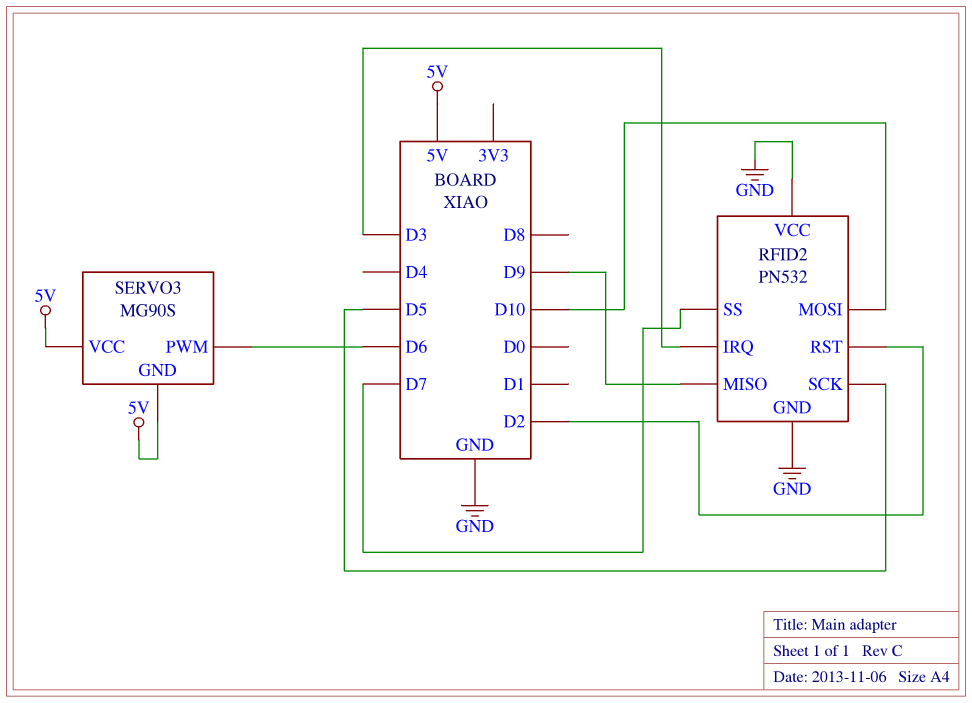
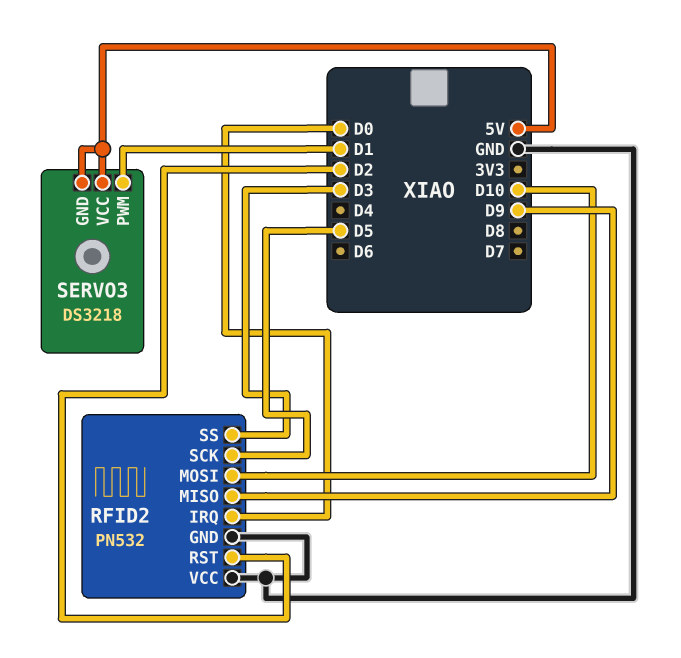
RFID2 pin IRQ: D3 -> D0
RFID2 pin SS: D7 -> D3
SERVO3: MG90S -> DS3218
SERVO3 pin PWM: D6 -> D1

